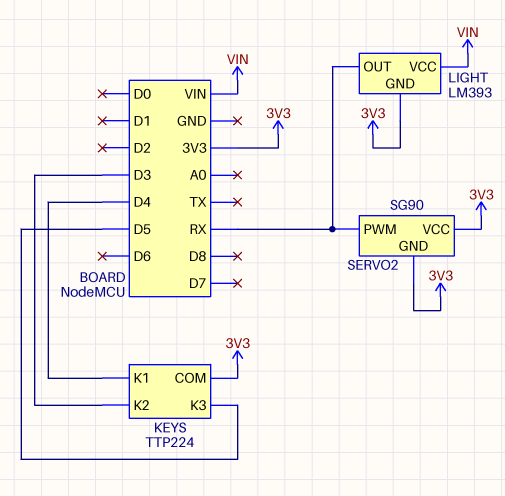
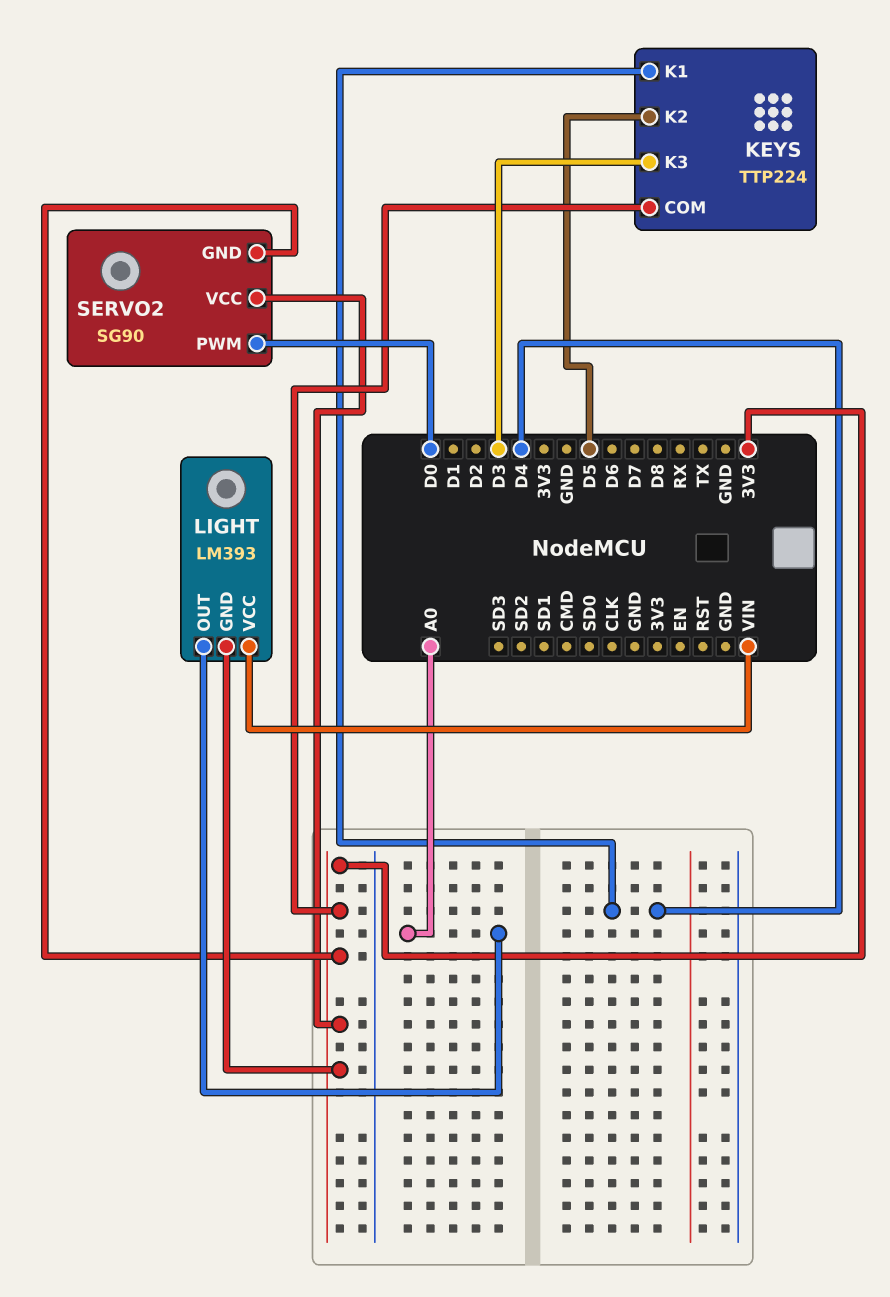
KEYS pin K2: D3 -> D5
KEYS pin K3: D5 -> D3
LIGHT pin OUT: RX -> A0
SERVO2 pin PWM: RX -> D0

